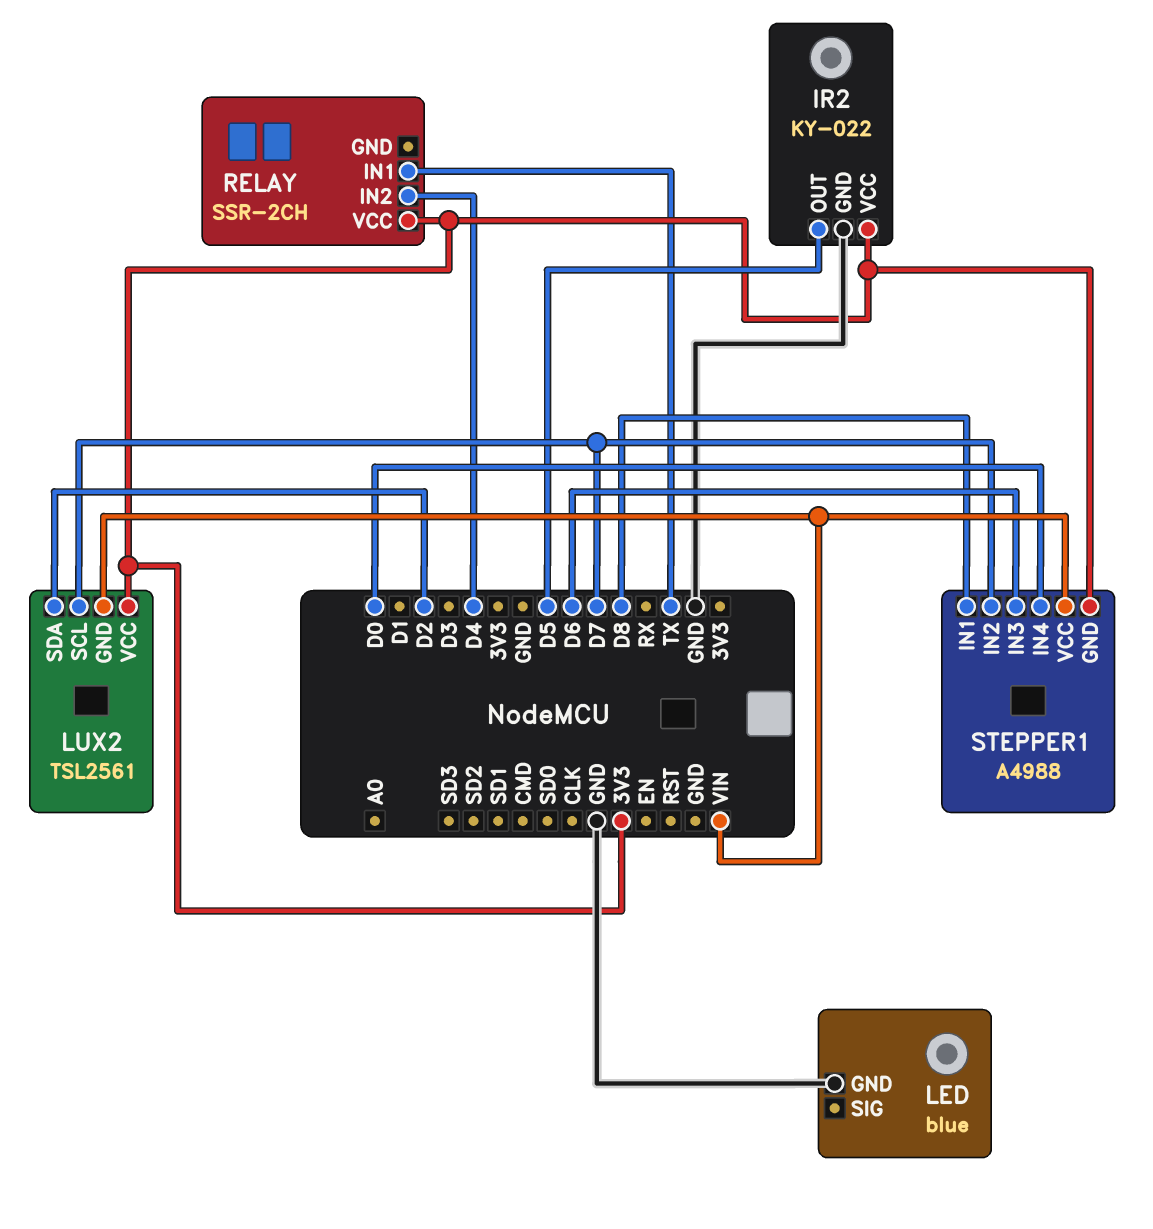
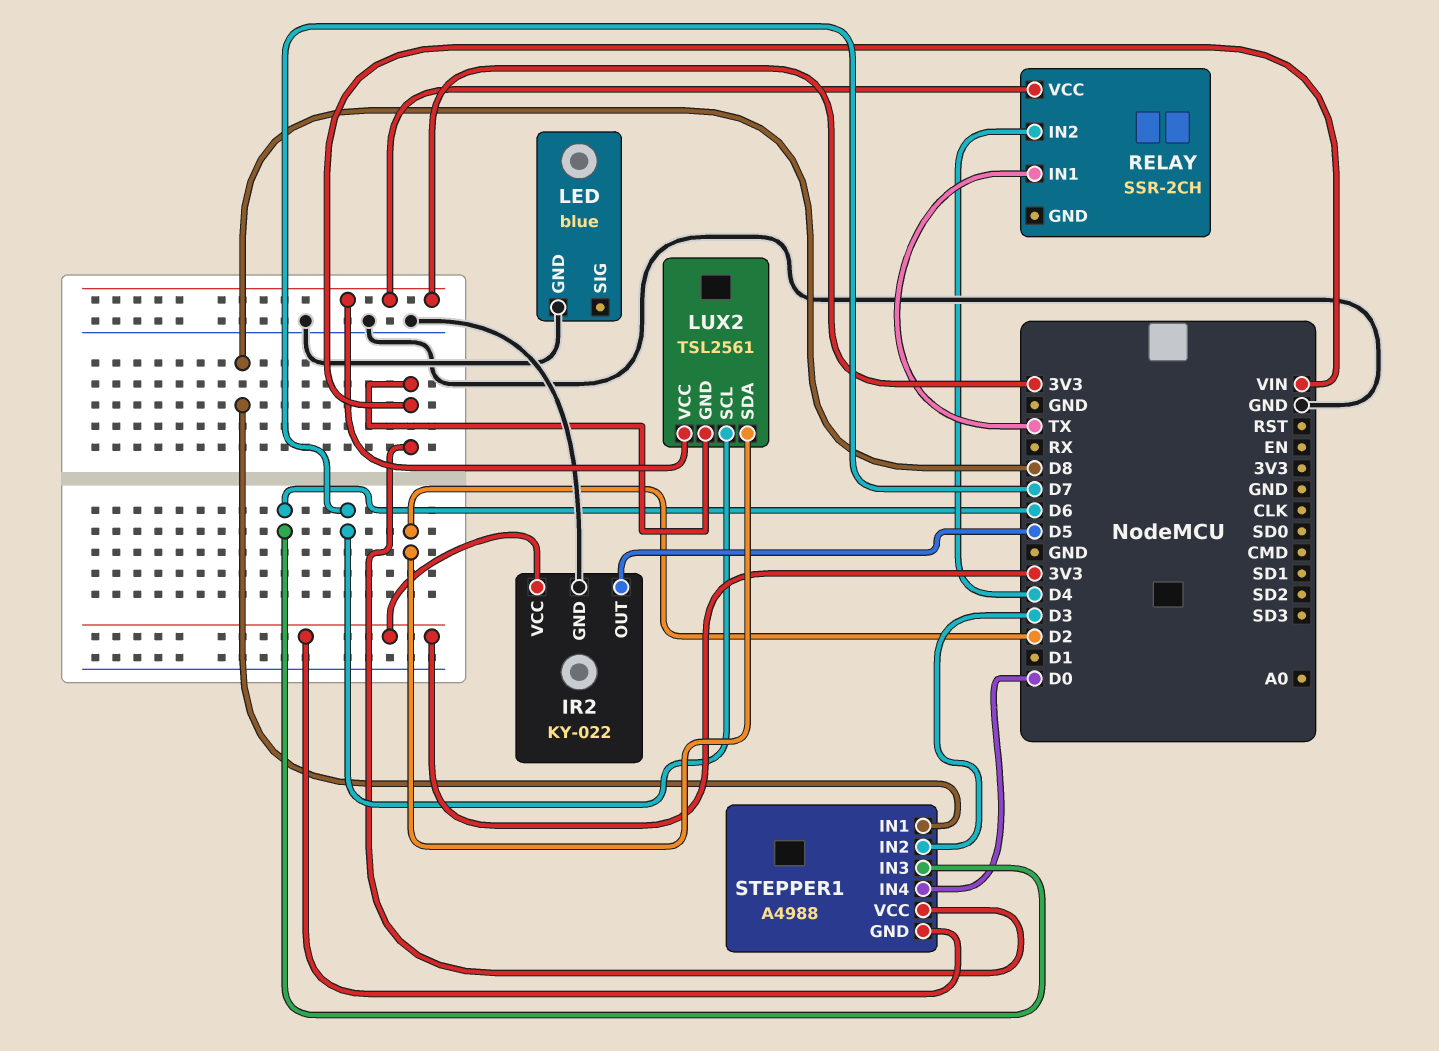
STEPPER1 pin IN2: D7 -> D3

